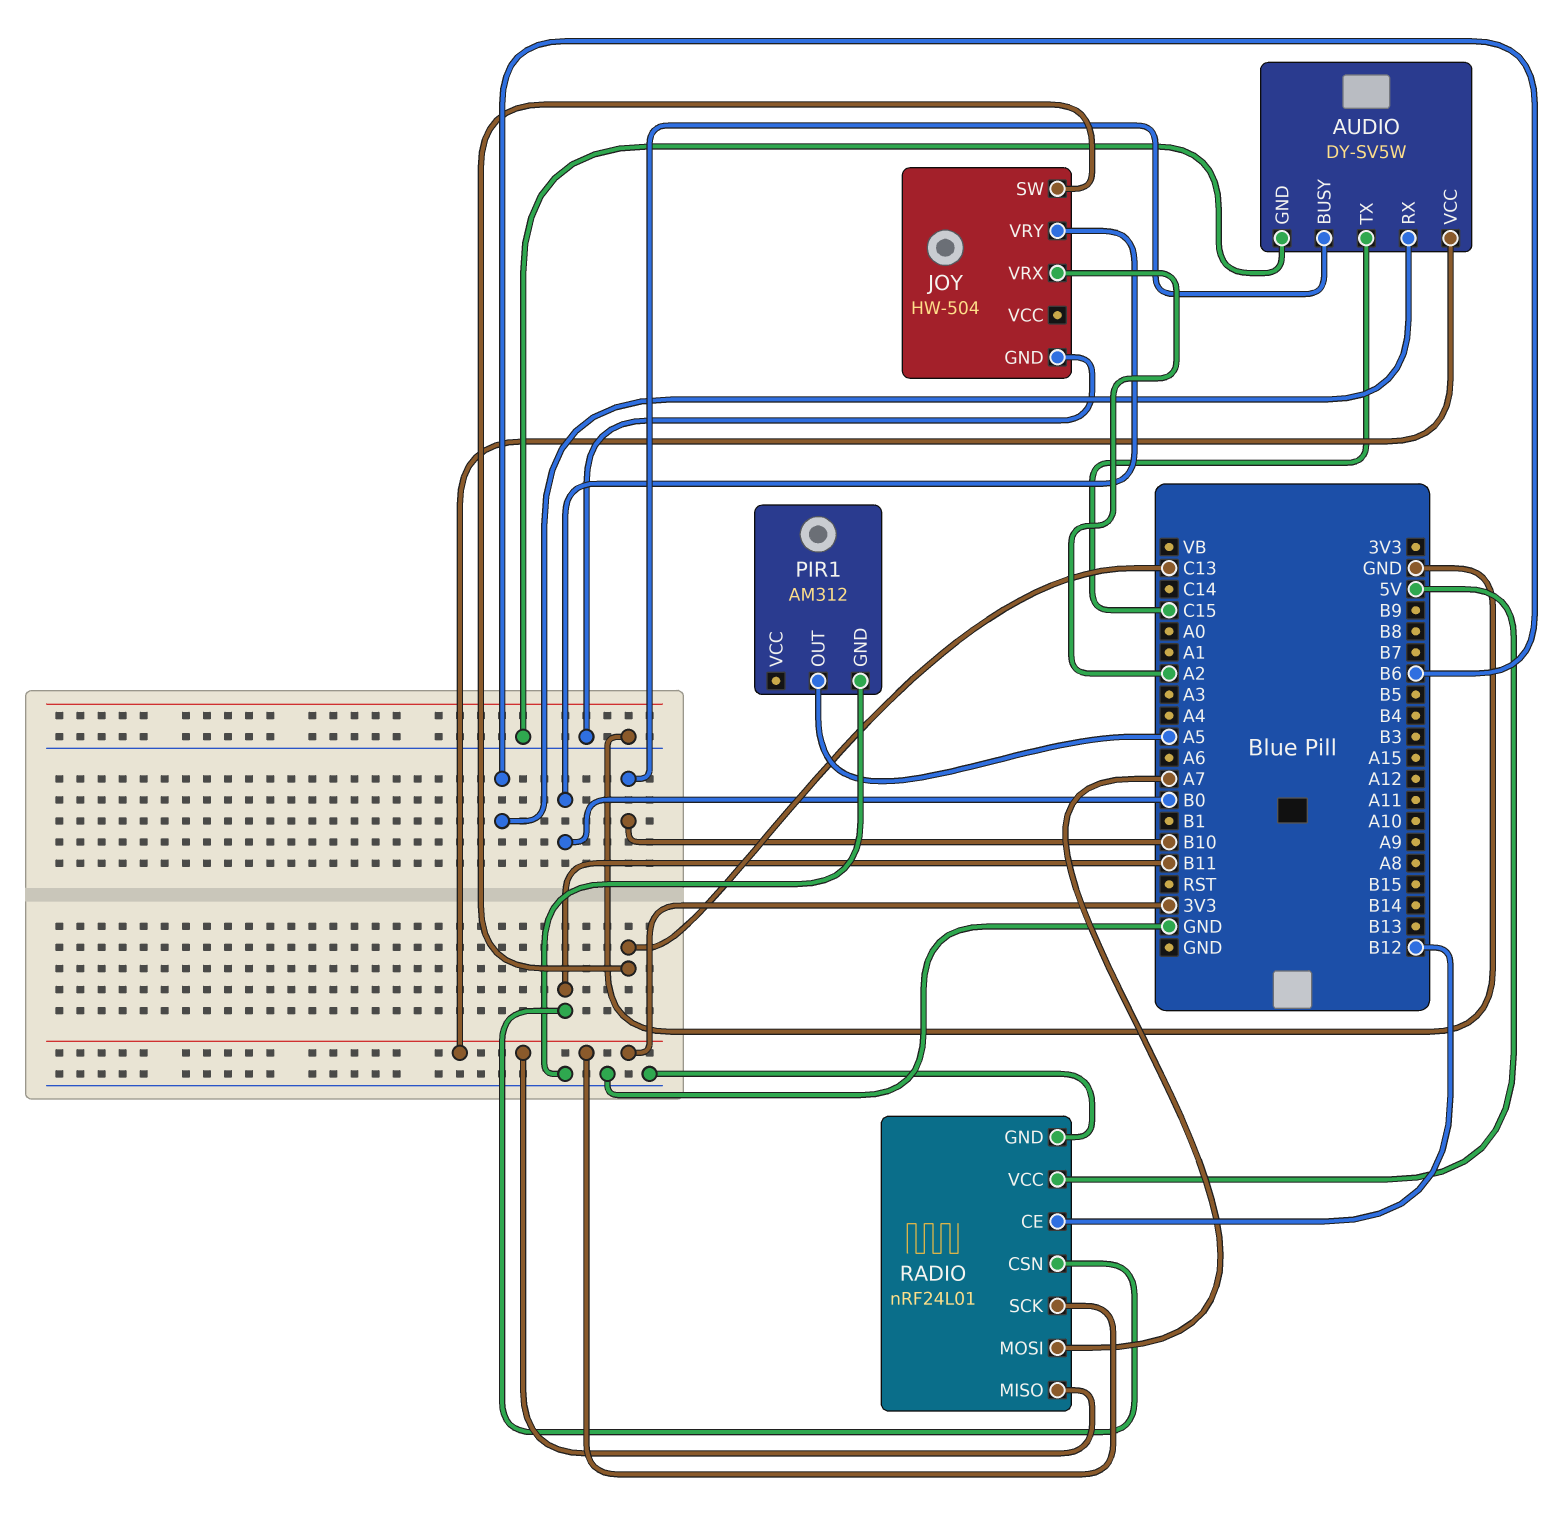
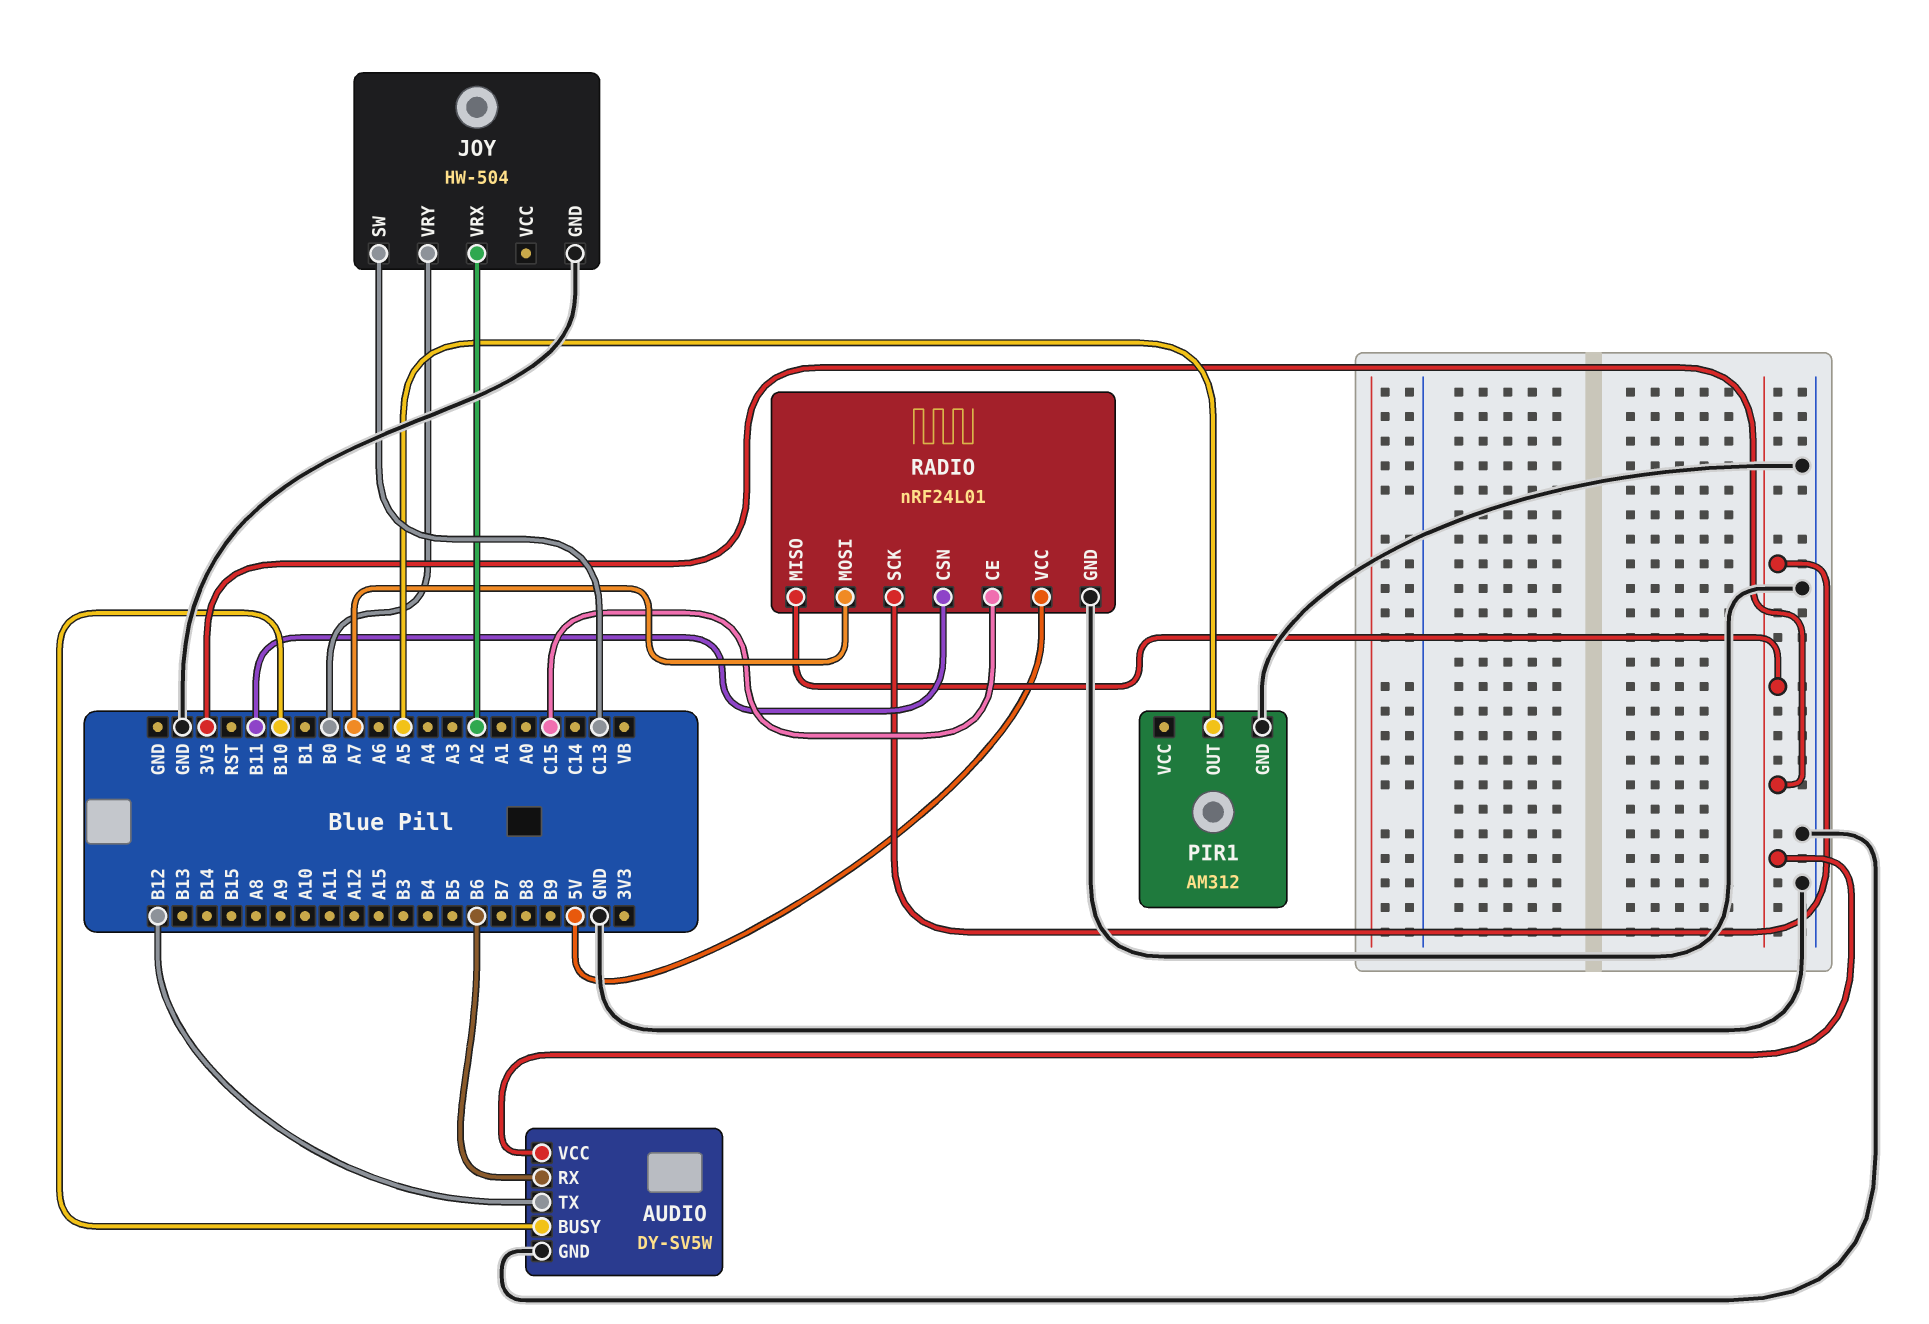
AUDIO pin TX: C15 -> B12
RADIO pin CE: B12 -> C15

